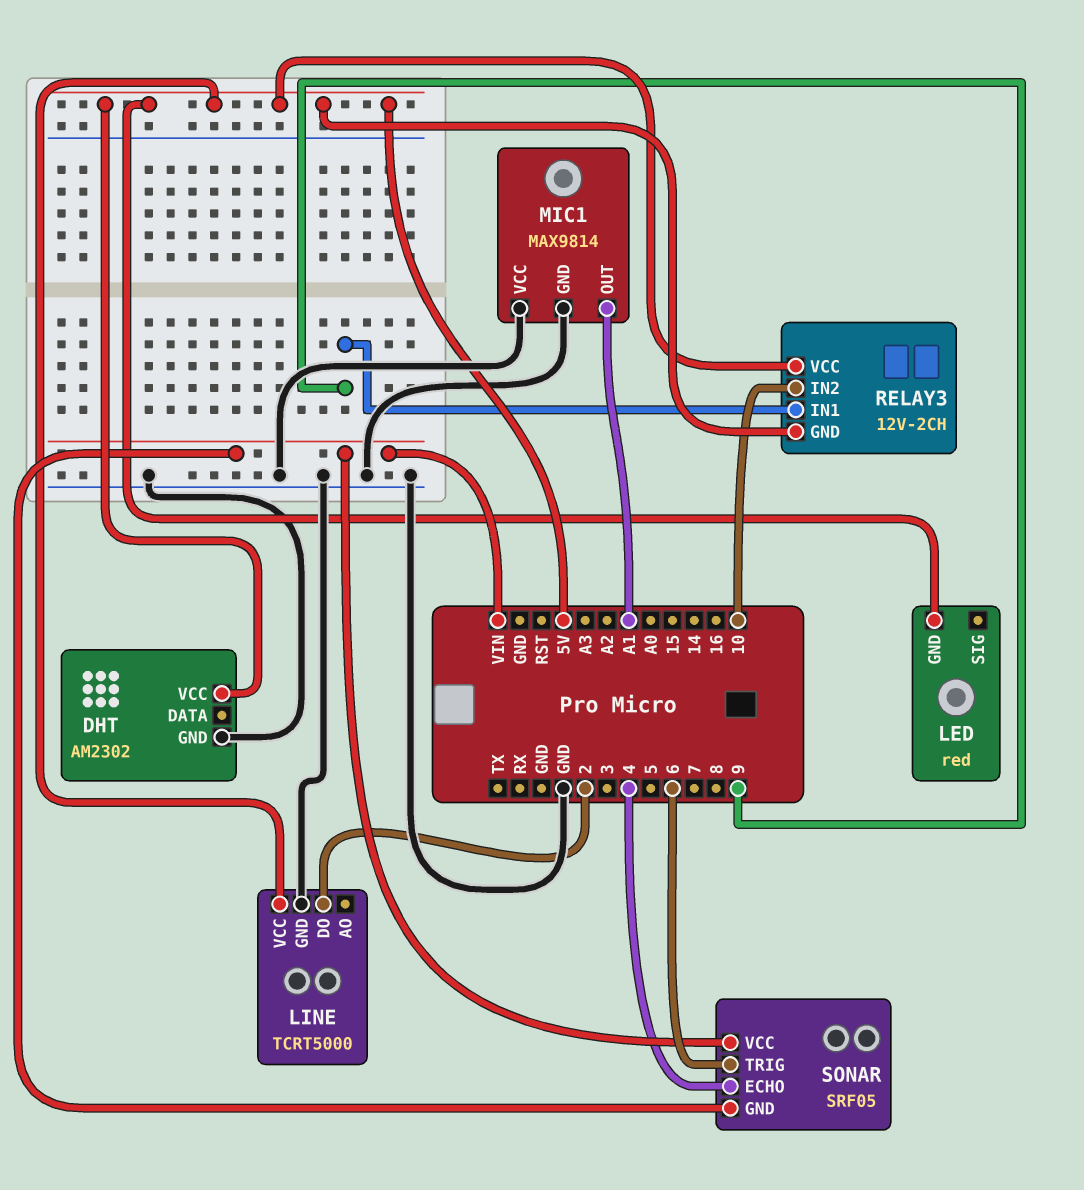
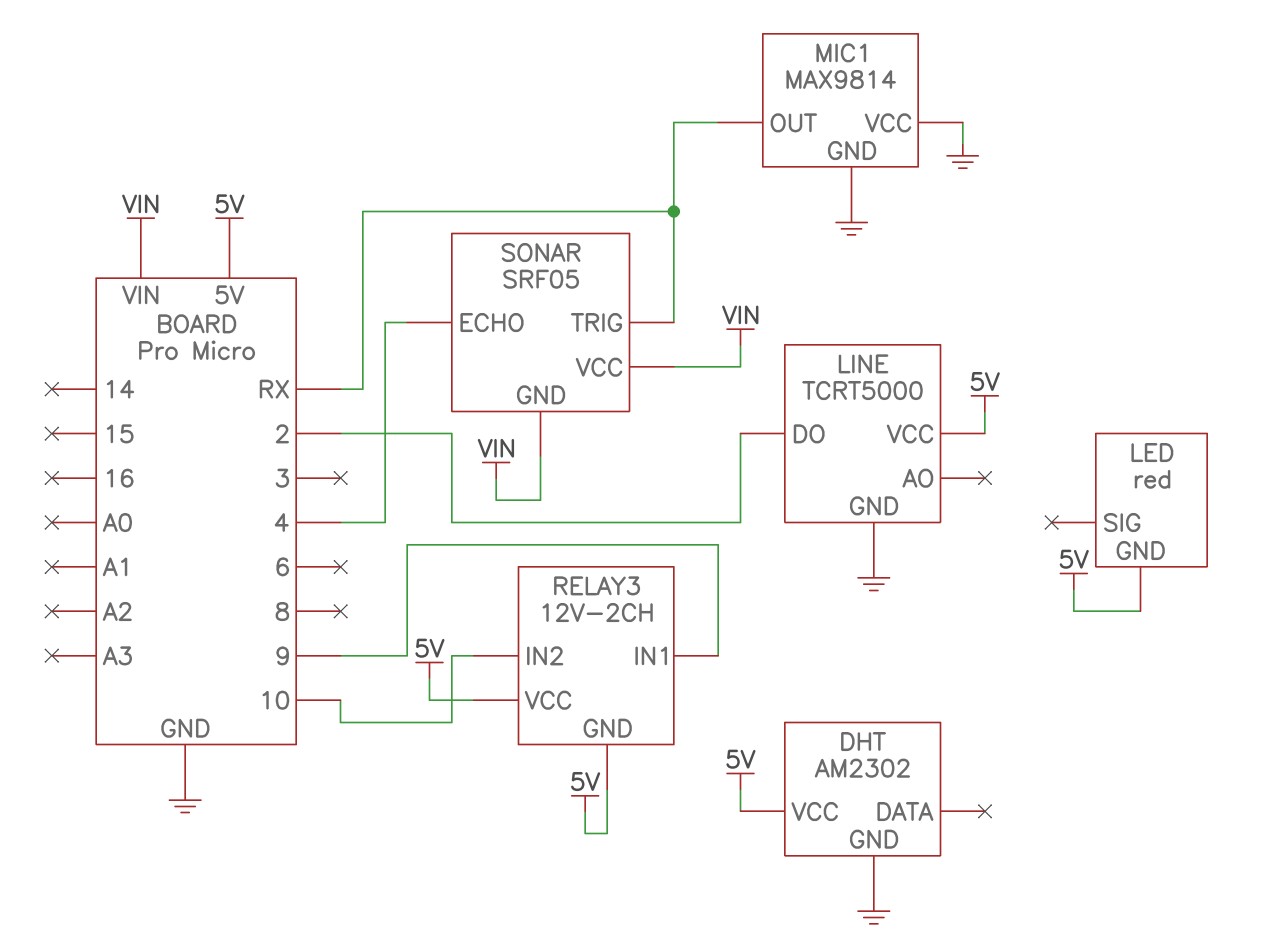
MIC1 pin OUT: A1 -> RX
SONAR pin TRIG: 6 -> RX

